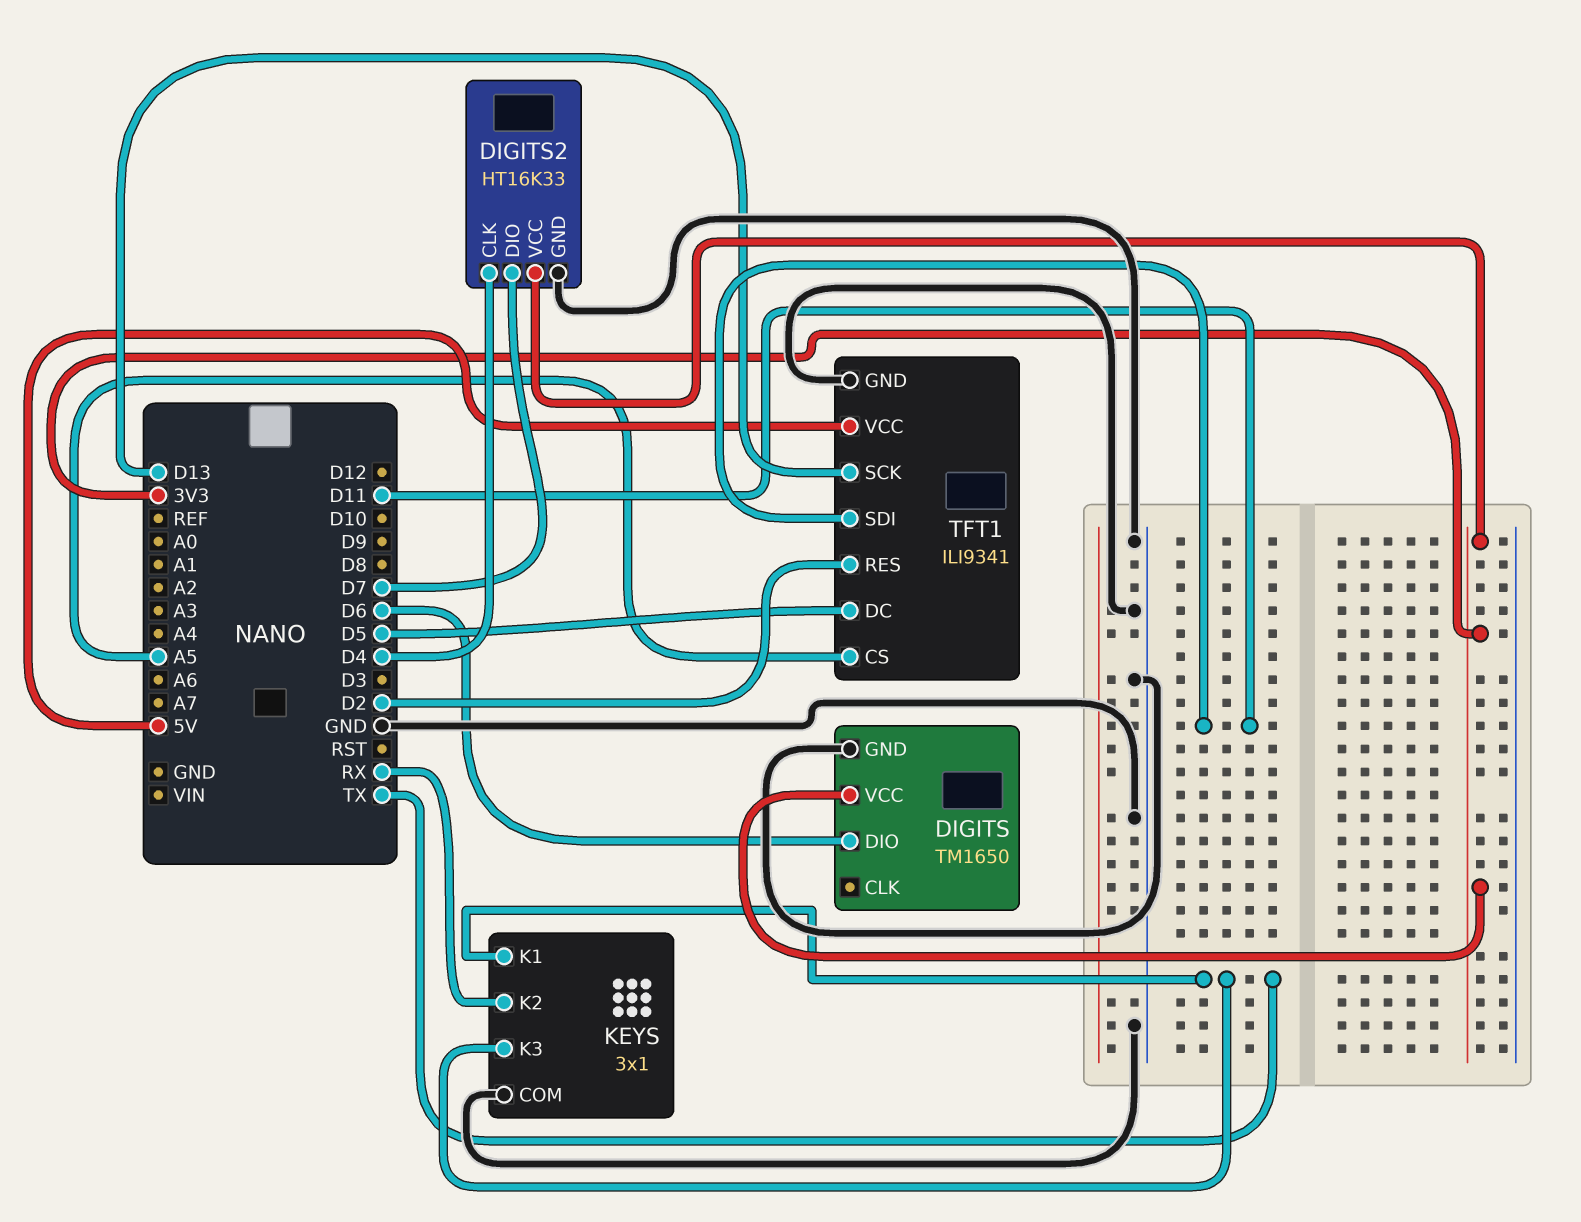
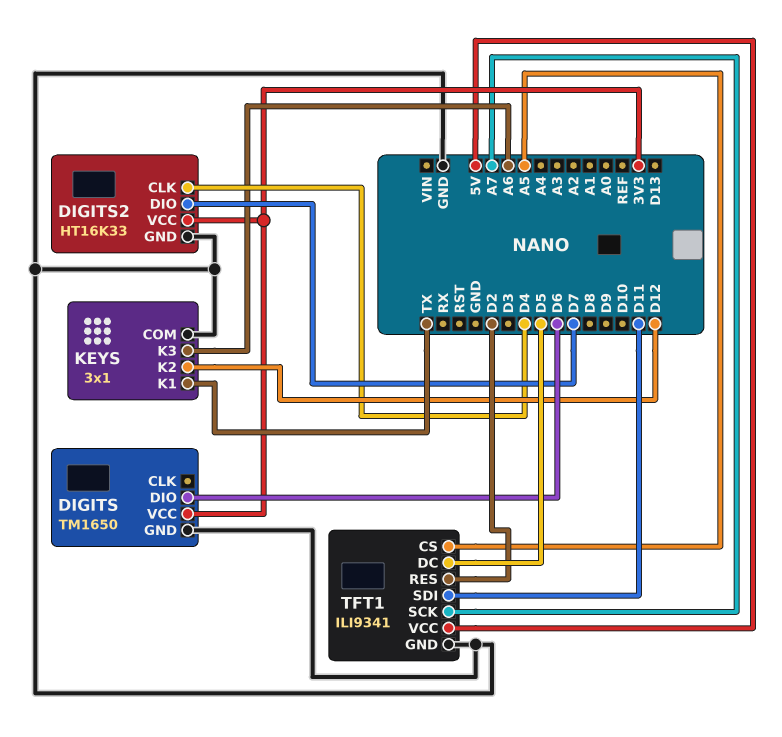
KEYS pin K2: RX -> D12
KEYS pin K3: TX -> A6
TFT1 pin SCK: D13 -> A7

